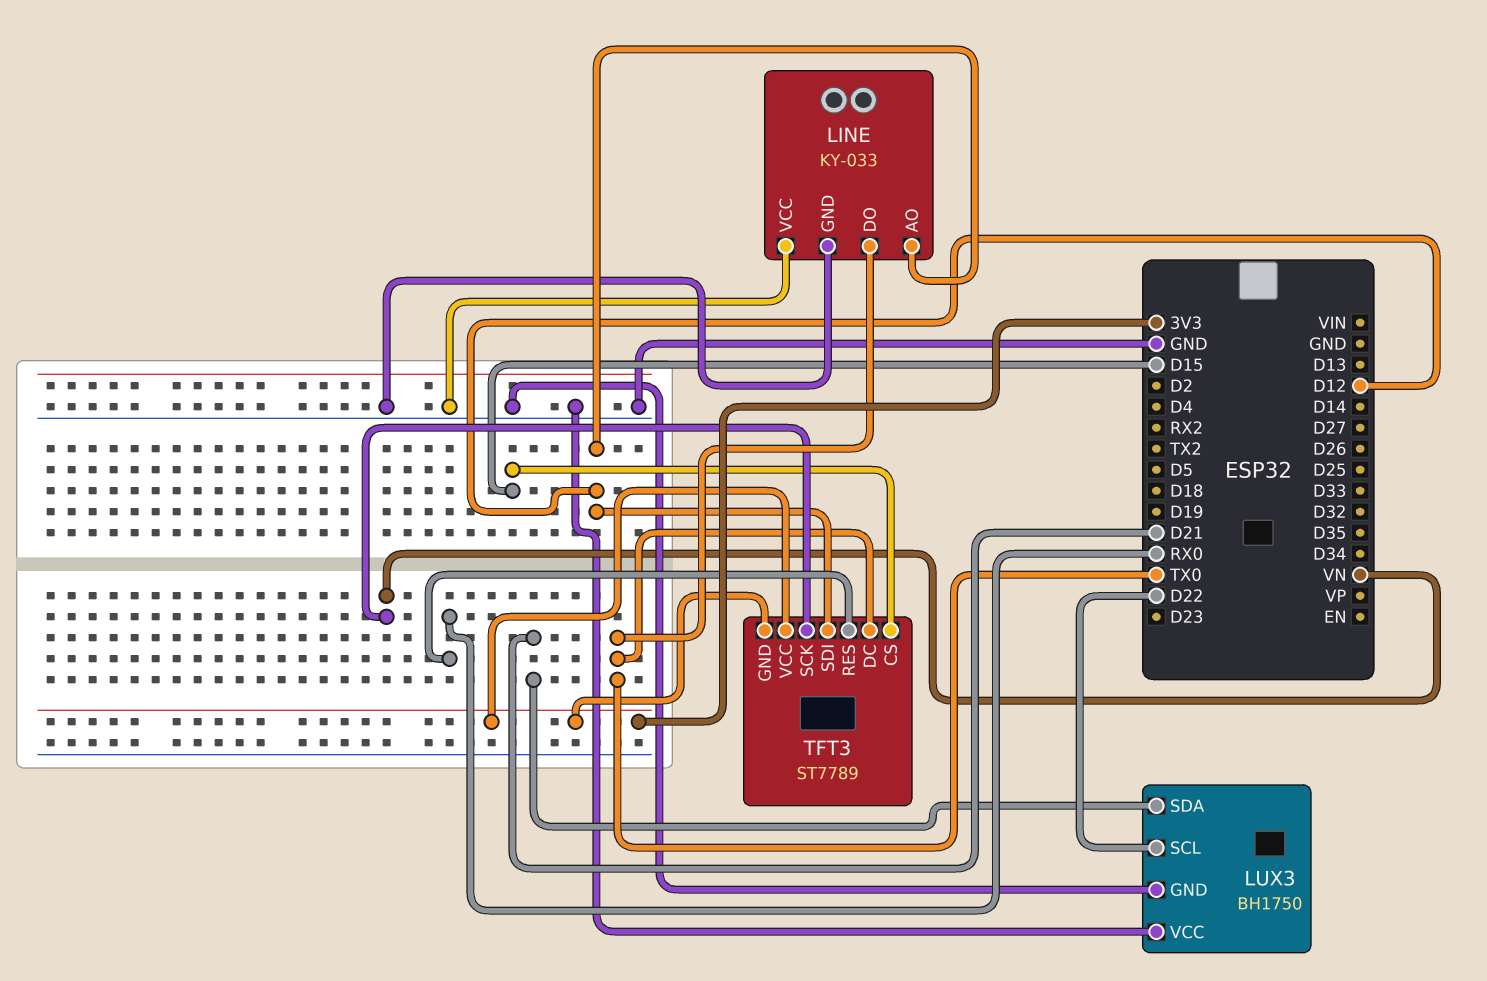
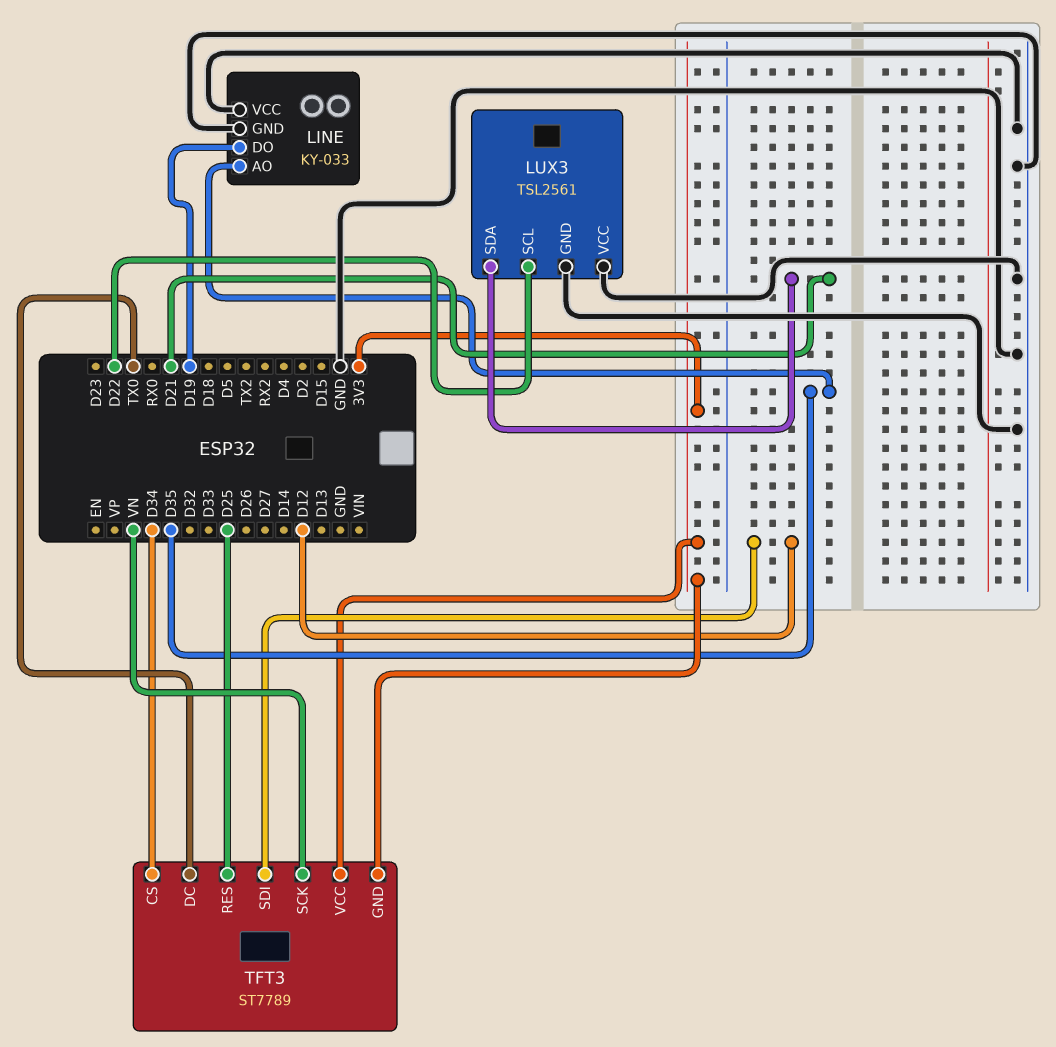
LINE pin AO: D12 -> D35
LINE pin DO: TX0 -> D19
LUX3: BH1750 -> TSL2561
TFT3 pin CS: D15 -> D34
TFT3 pin RES: RX0 -> D25

